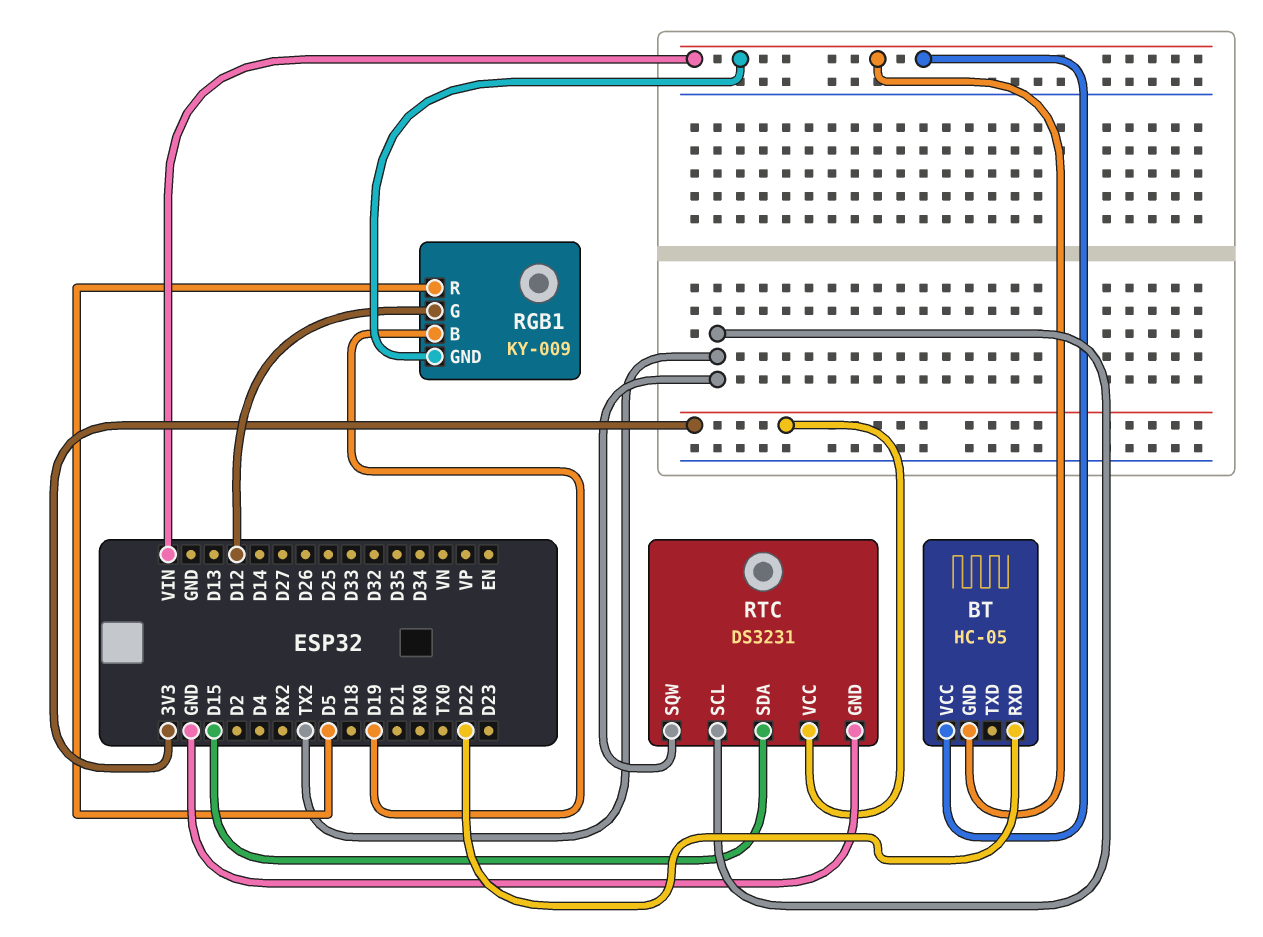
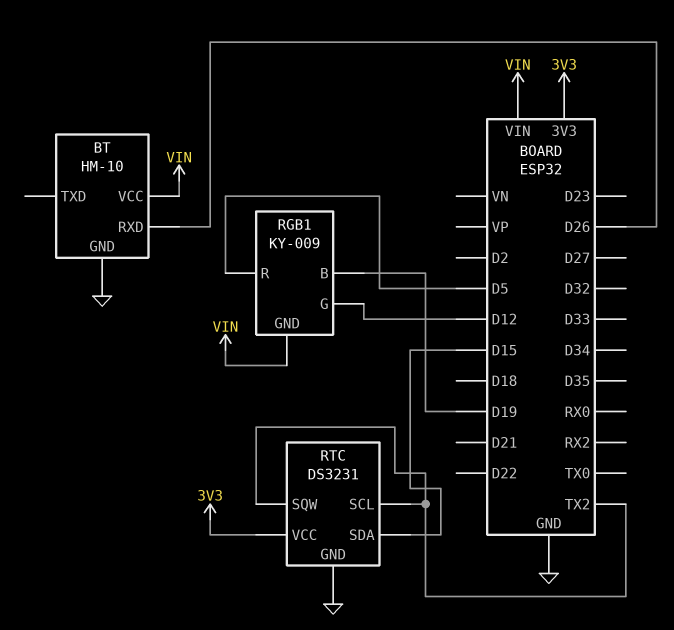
BT: HC-05 -> HM-10
BT pin GND: VIN -> GND
BT pin RXD: D22 -> D26

